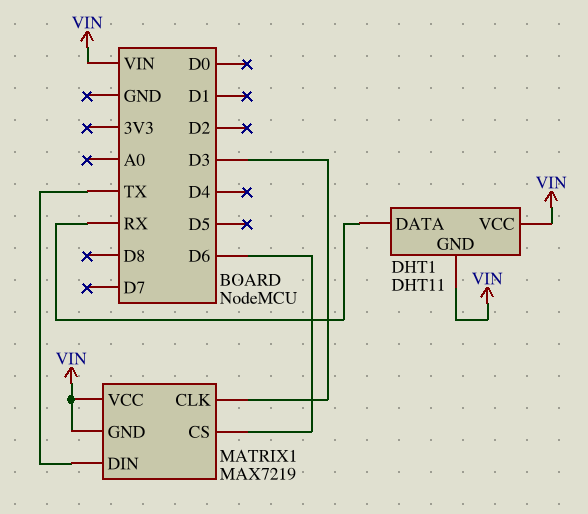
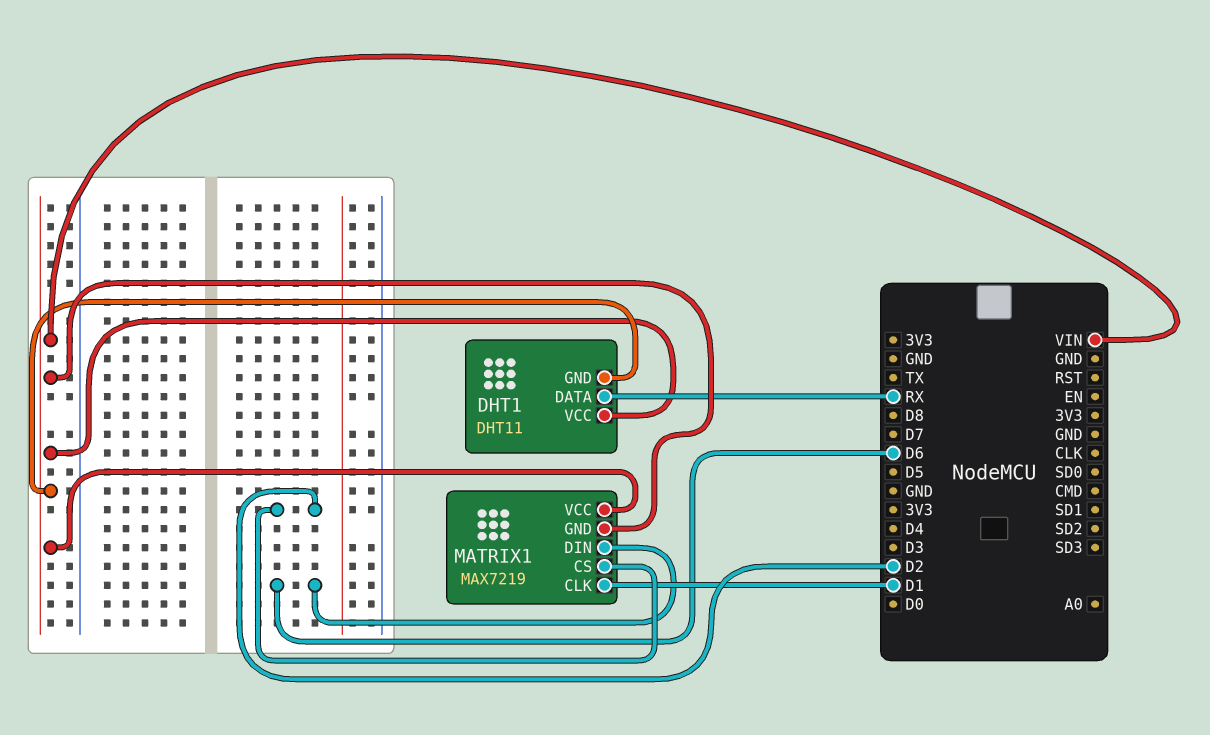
MATRIX1 pin CLK: D3 -> D1
MATRIX1 pin CS: D6 -> D2
MATRIX1 pin DIN: TX -> D6

